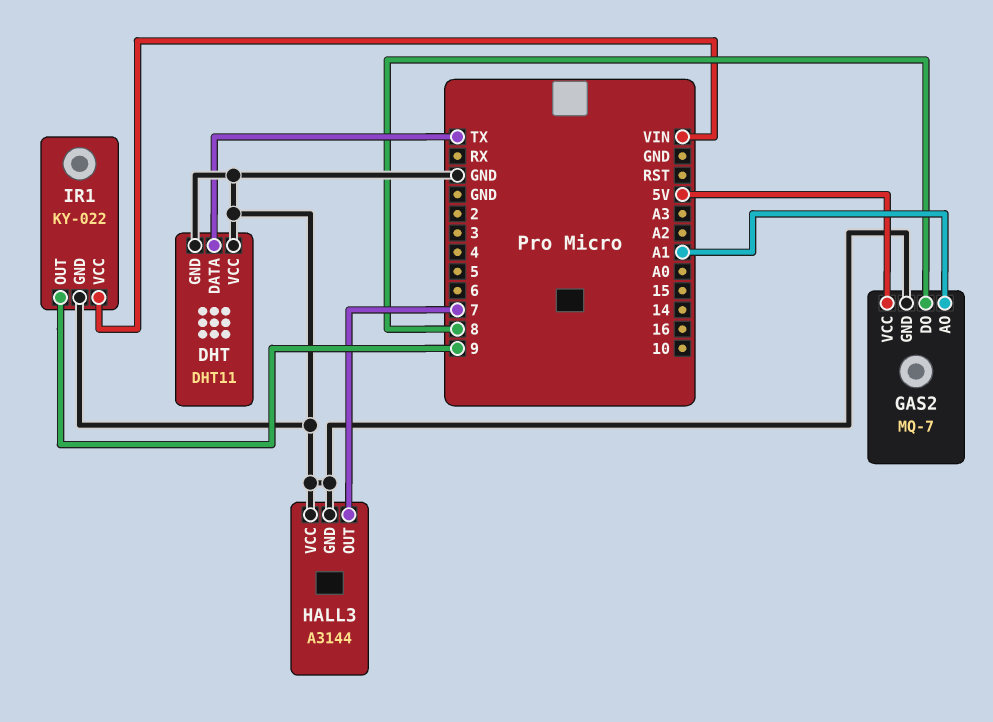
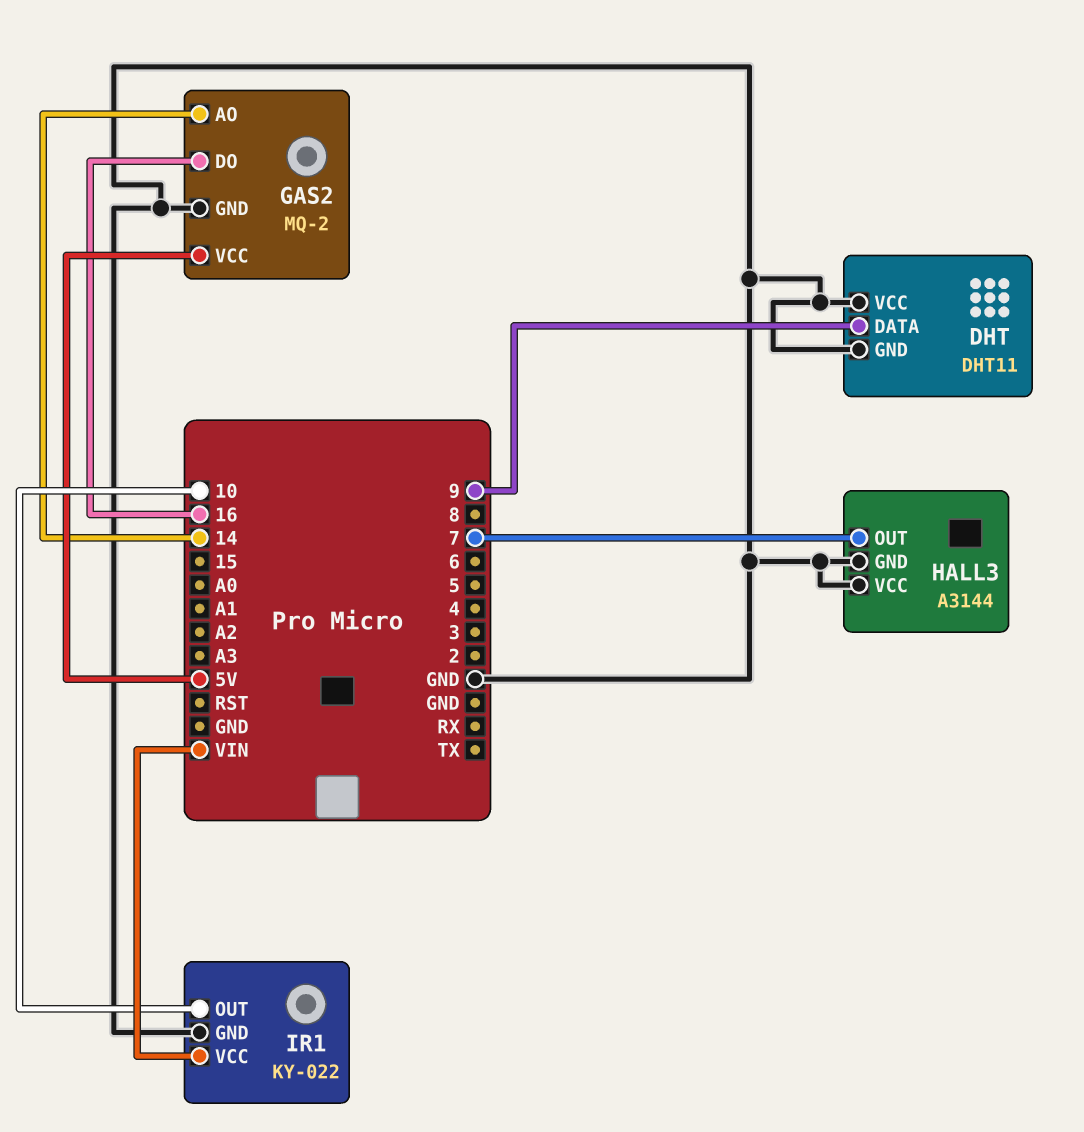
DHT pin DATA: TX -> 9
GAS2: MQ-7 -> MQ-2
GAS2 pin AO: A1 -> 14
GAS2 pin DO: 8 -> 16
IR1 pin OUT: 9 -> 10

